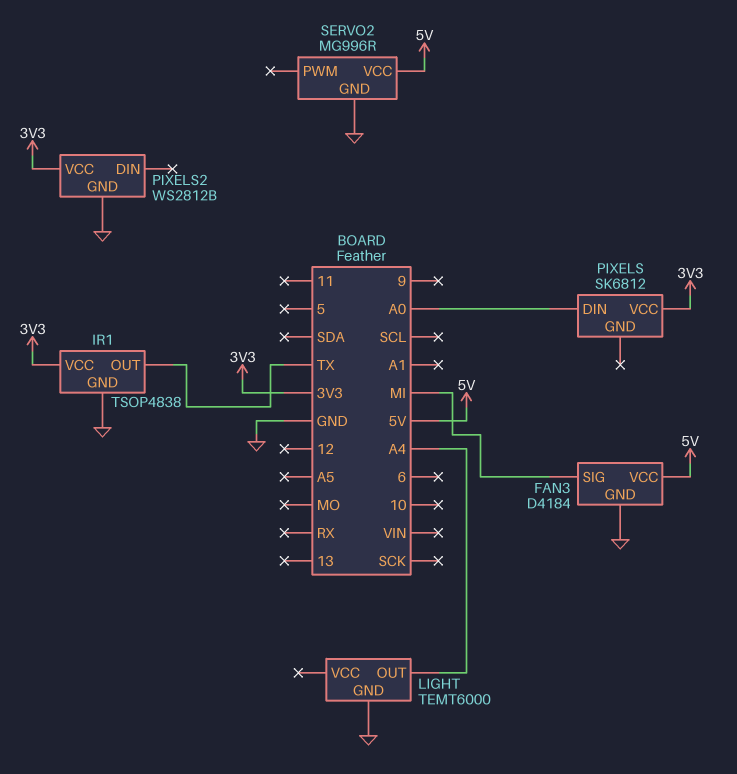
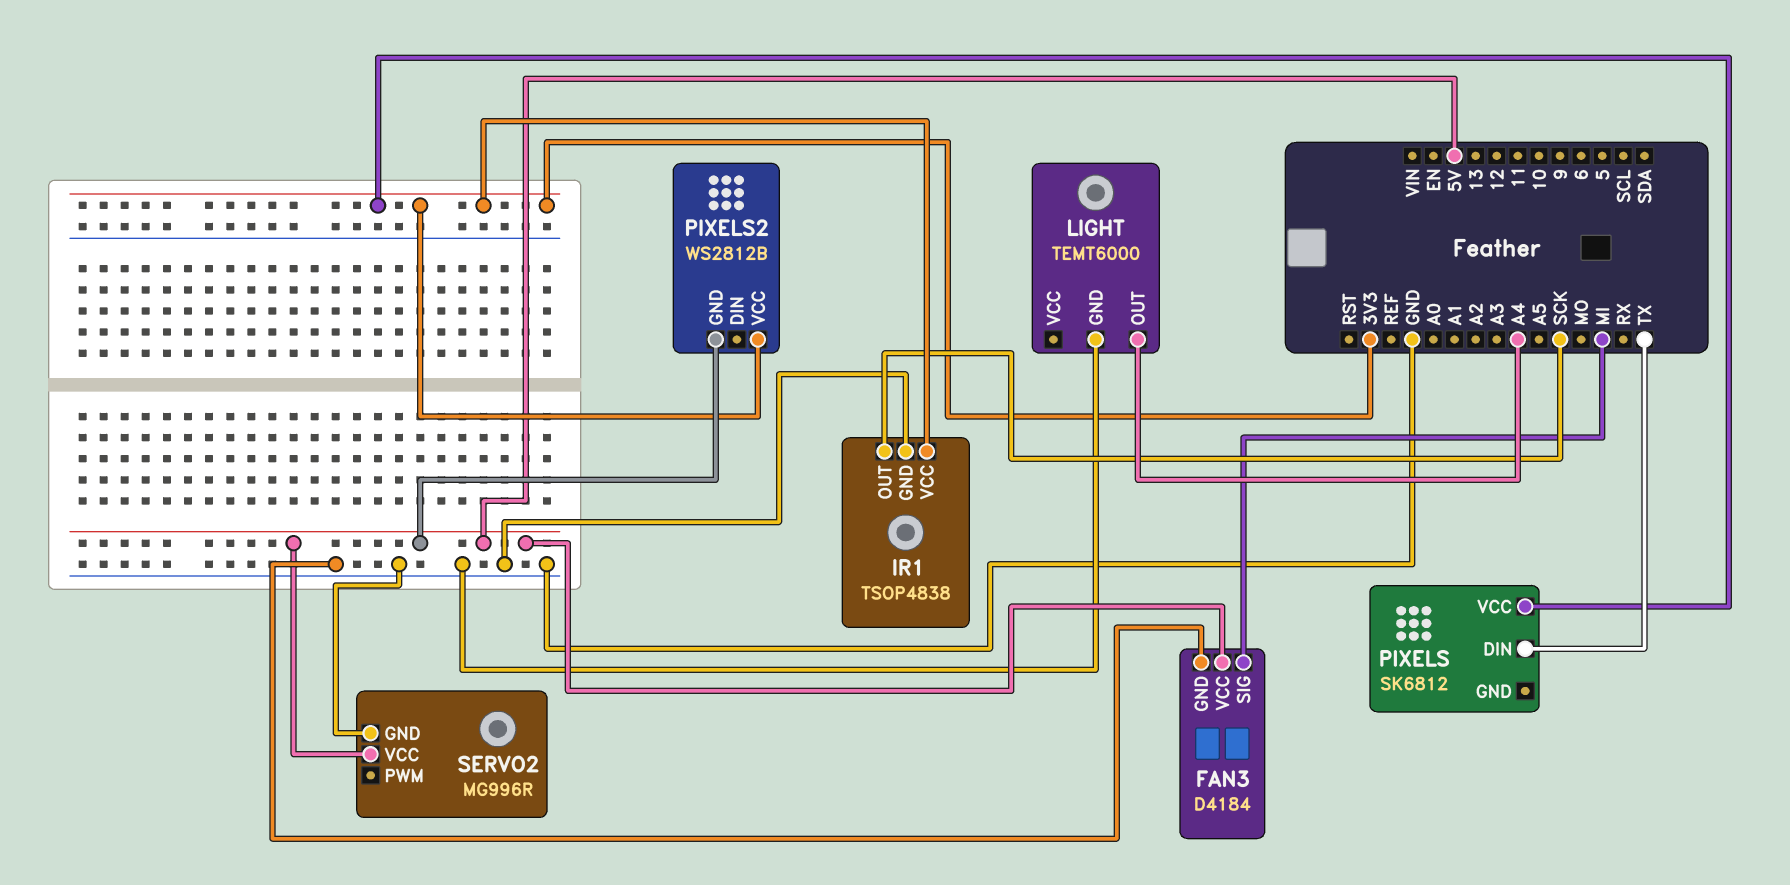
IR1 pin OUT: TX -> SCK
PIXELS pin DIN: A0 -> TX
PIXELS2 pin GND: GND -> 5V

